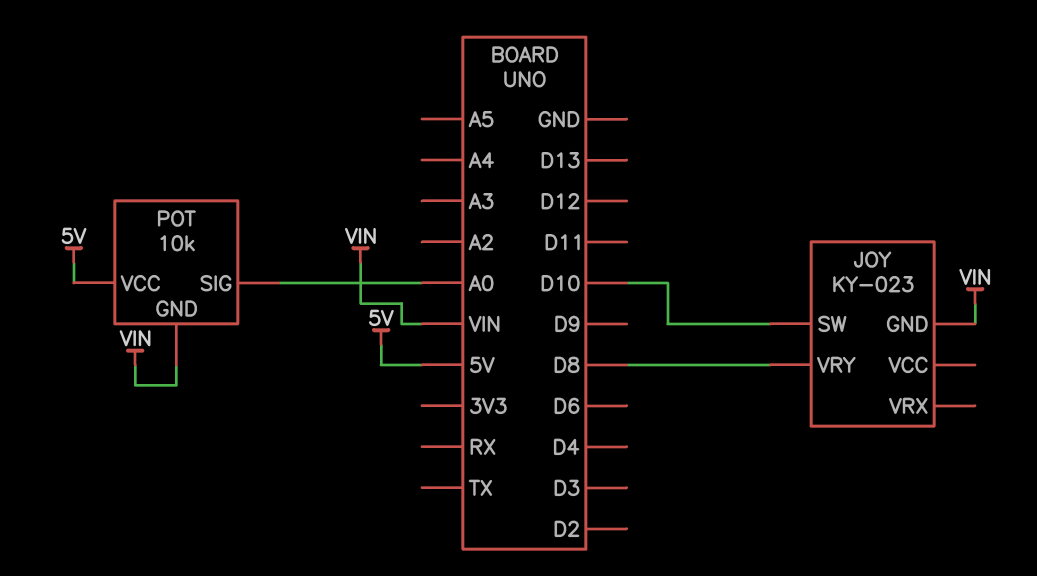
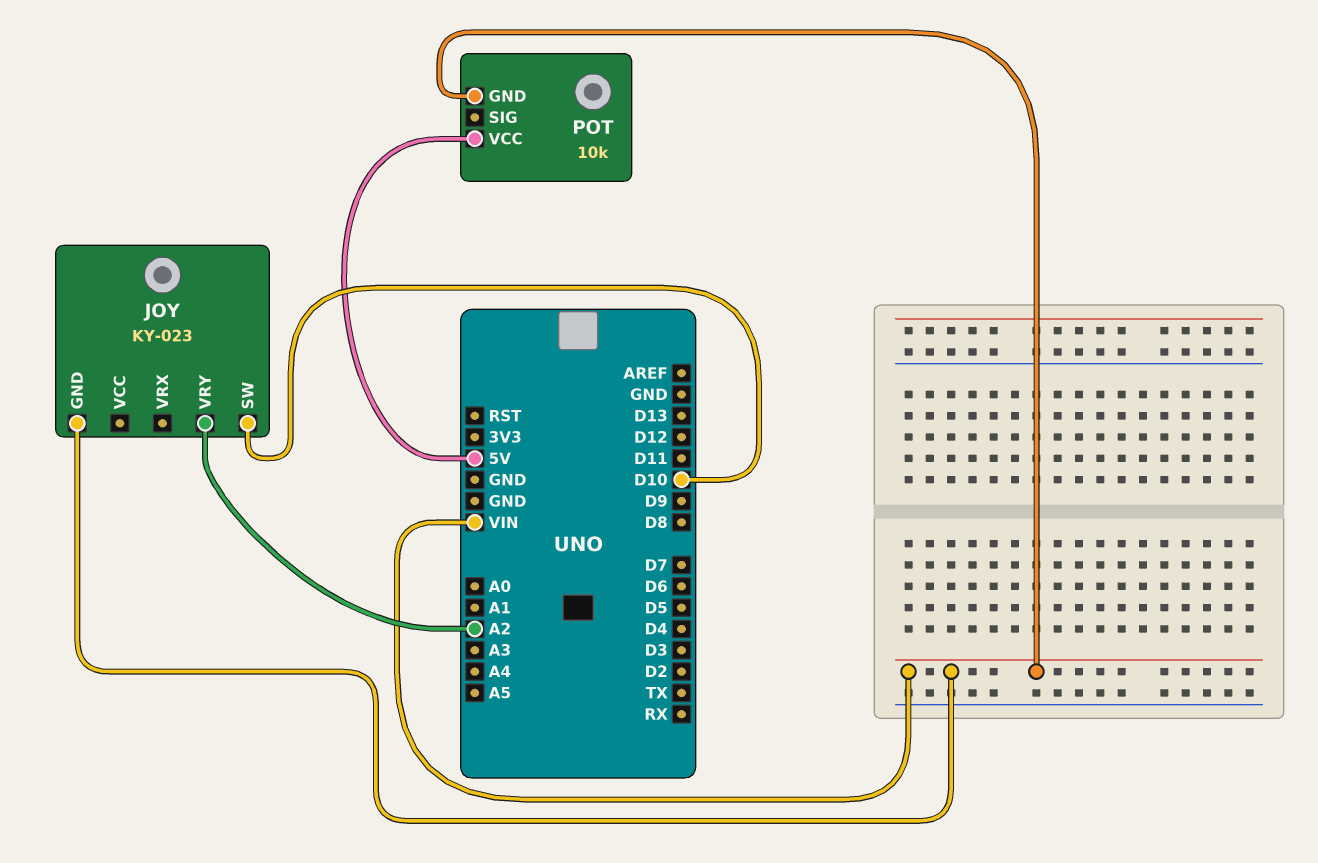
JOY pin VRY: D8 -> A2
POT pin SIG: A0 -> none

